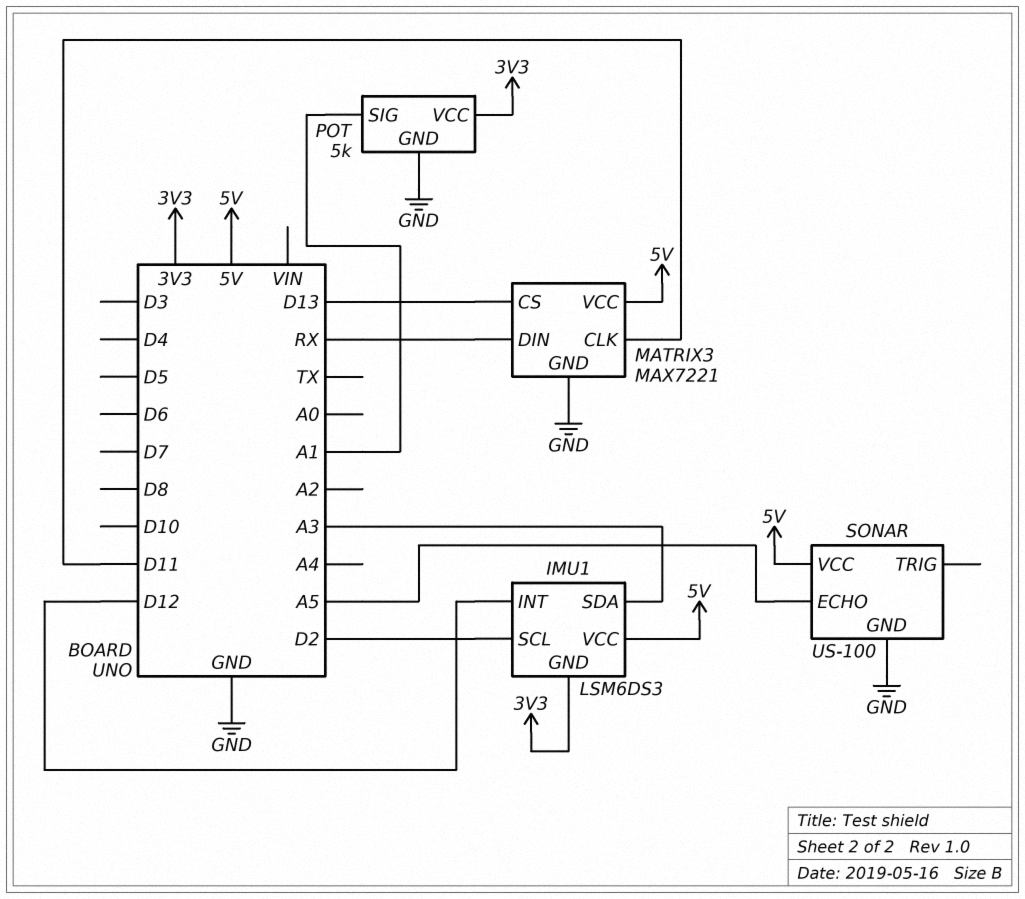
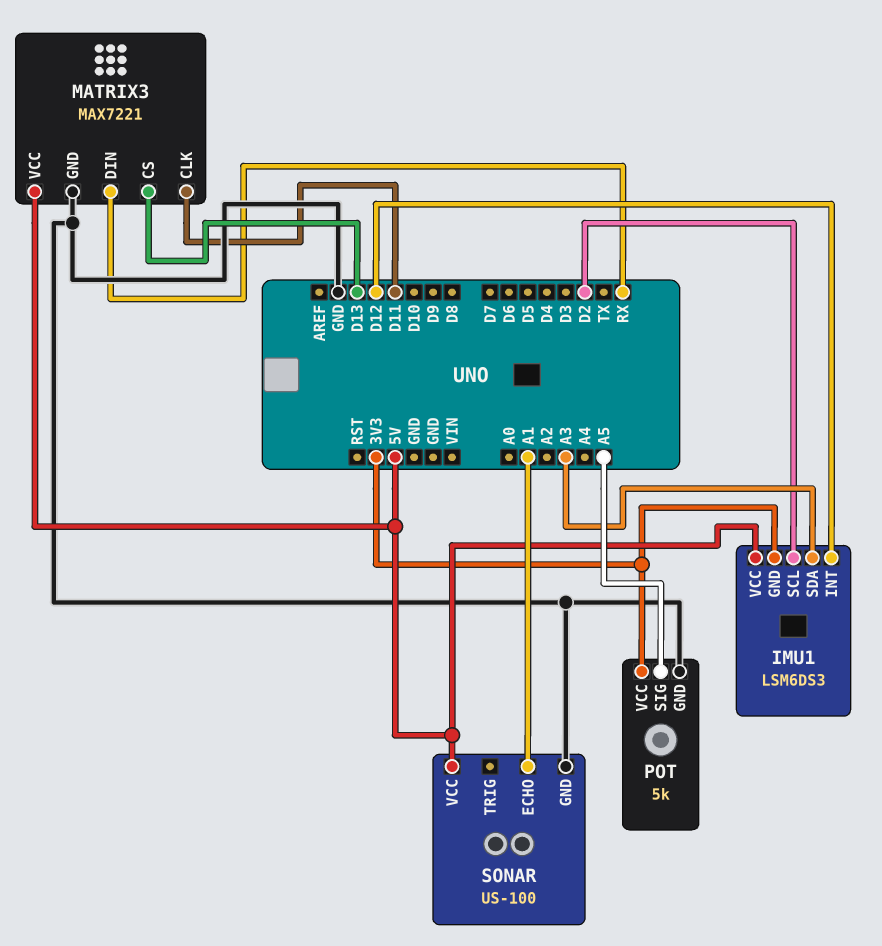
POT pin SIG: A1 -> A5
SONAR pin ECHO: A5 -> A1

